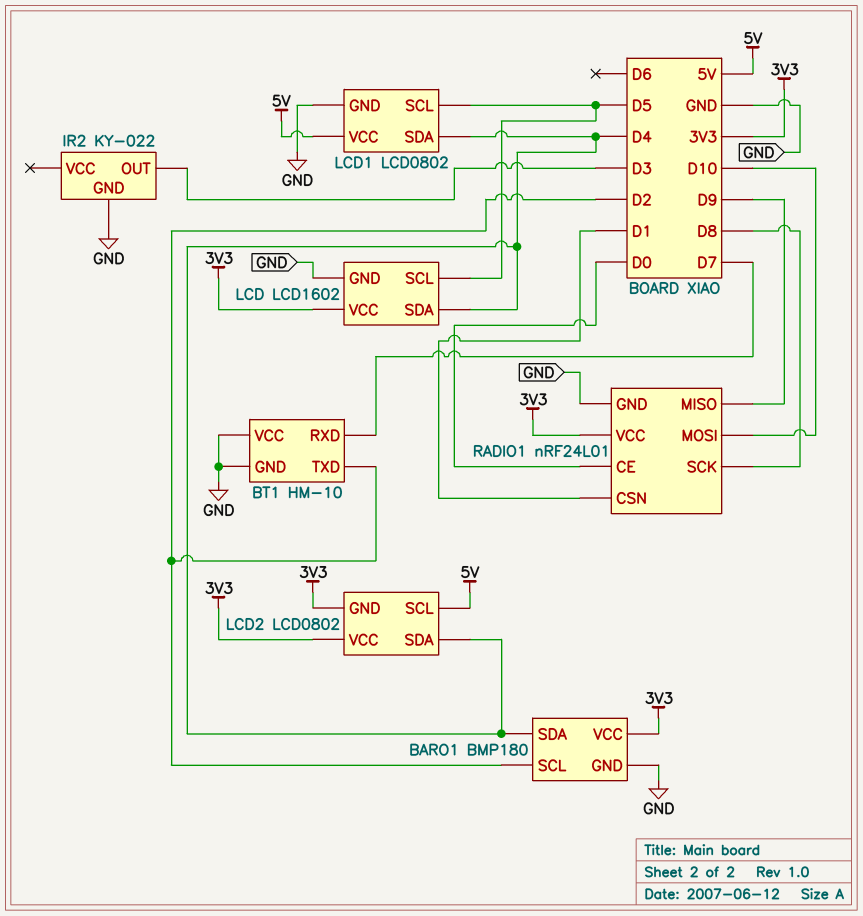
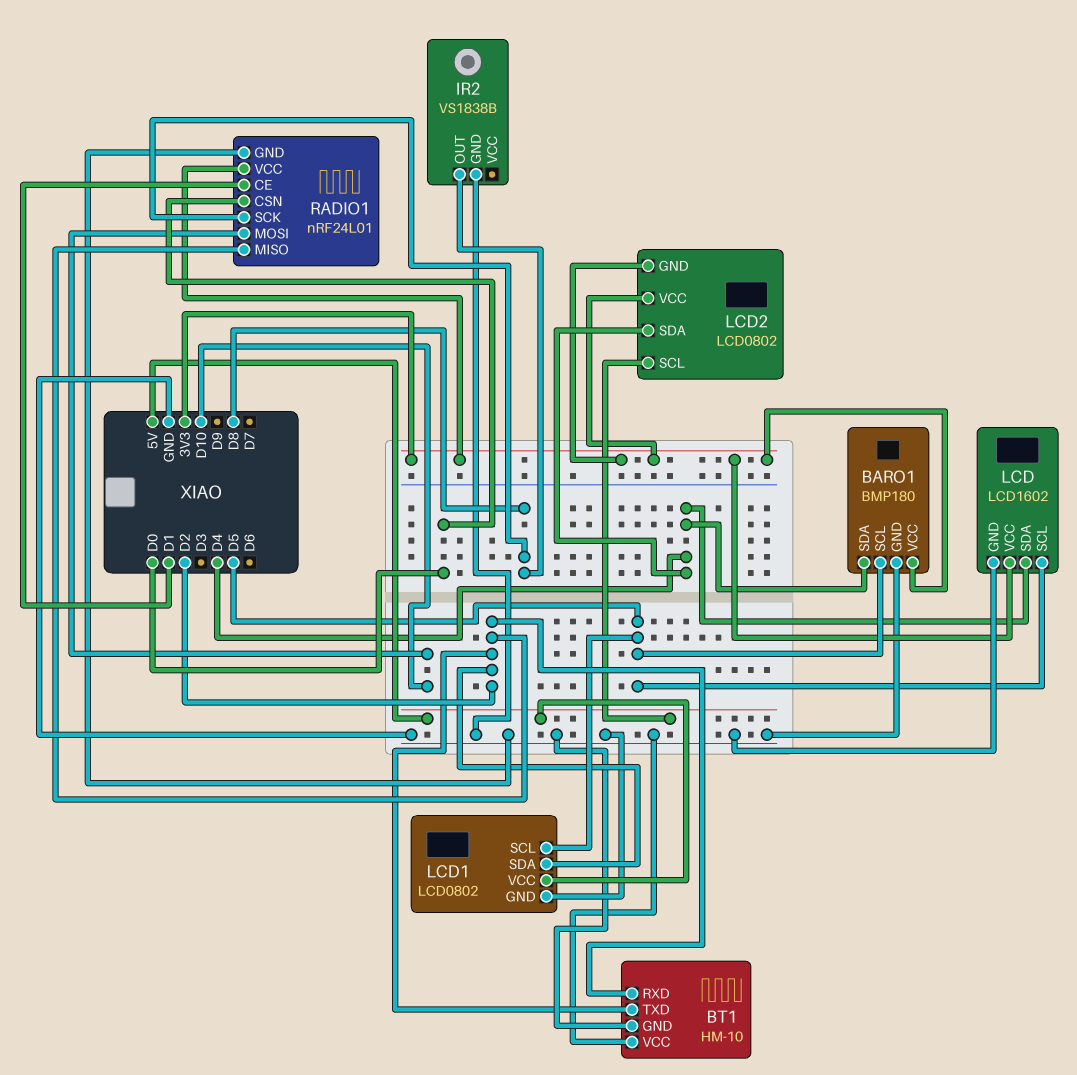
BARO1 pin SCL: D2 -> D5
BT1 pin RXD: D7 -> D2
IR2: KY-022 -> VS1838B
IR2 pin OUT: D3 -> D8
LCD1 pin SDA: D4 -> D2
RADIO1 pin CE: D0 -> D1
RADIO1 pin CSN: D1 -> D0
RADIO1 pin MISO: D9 -> D2

